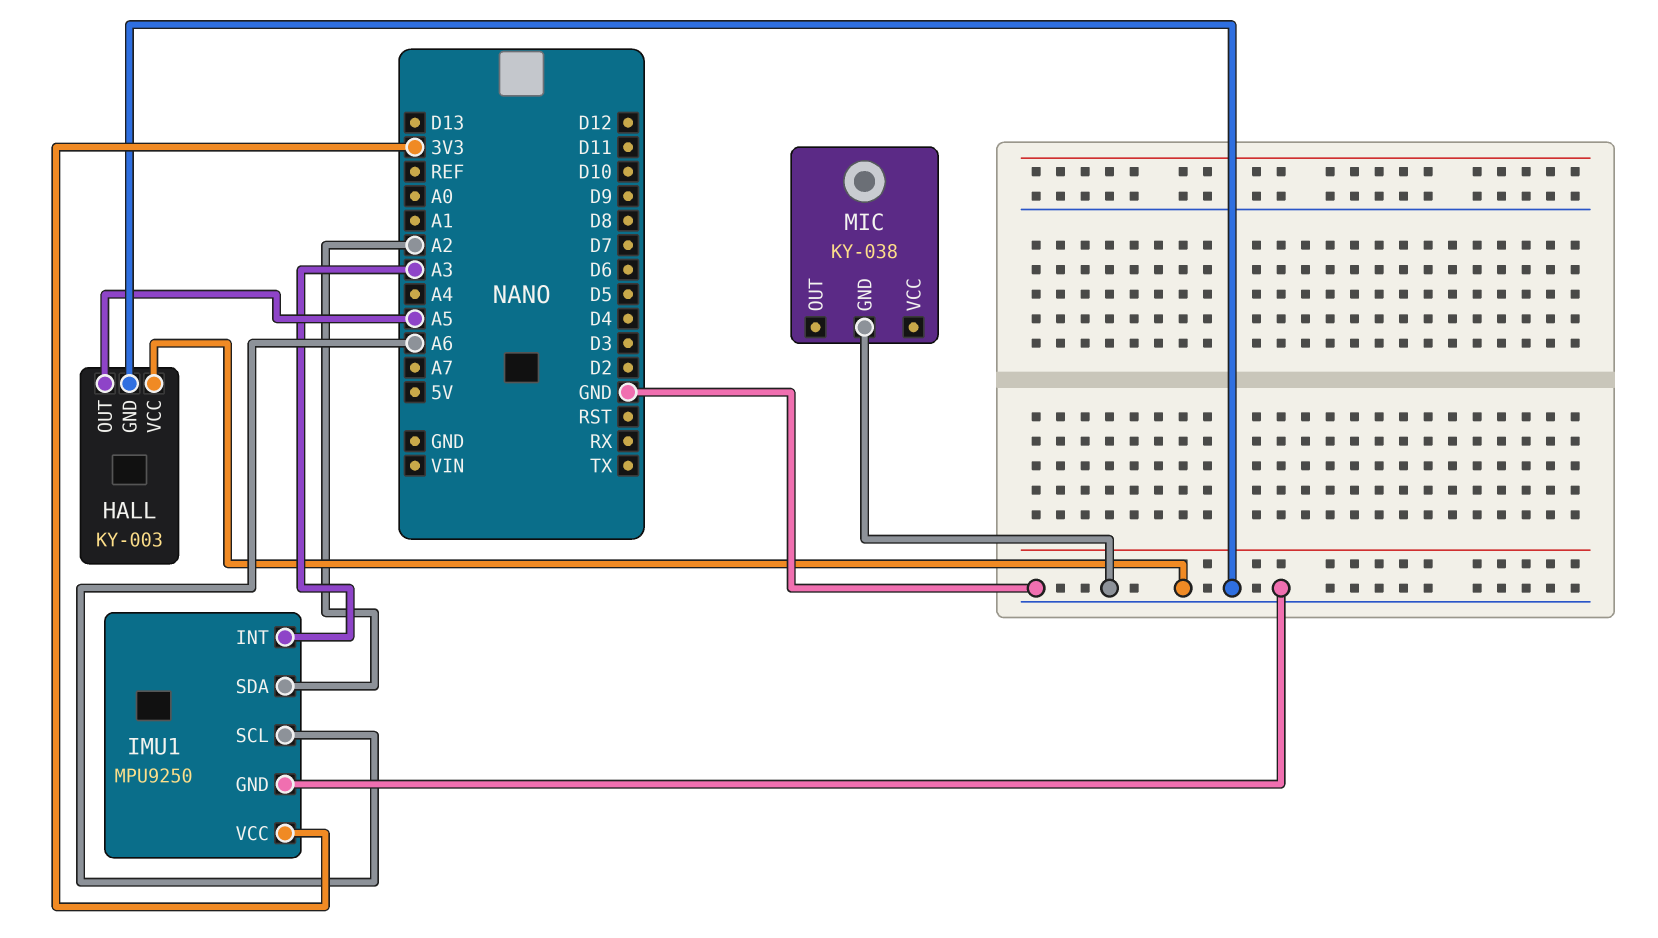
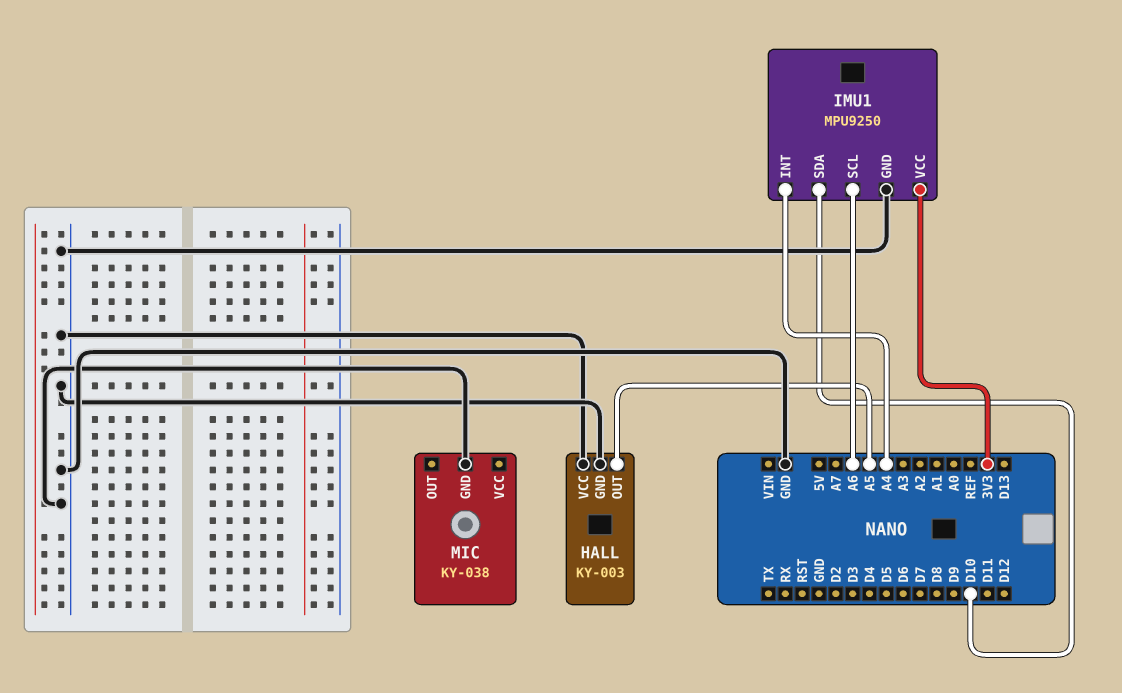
IMU1 pin INT: A3 -> A4
IMU1 pin SDA: A2 -> D10

